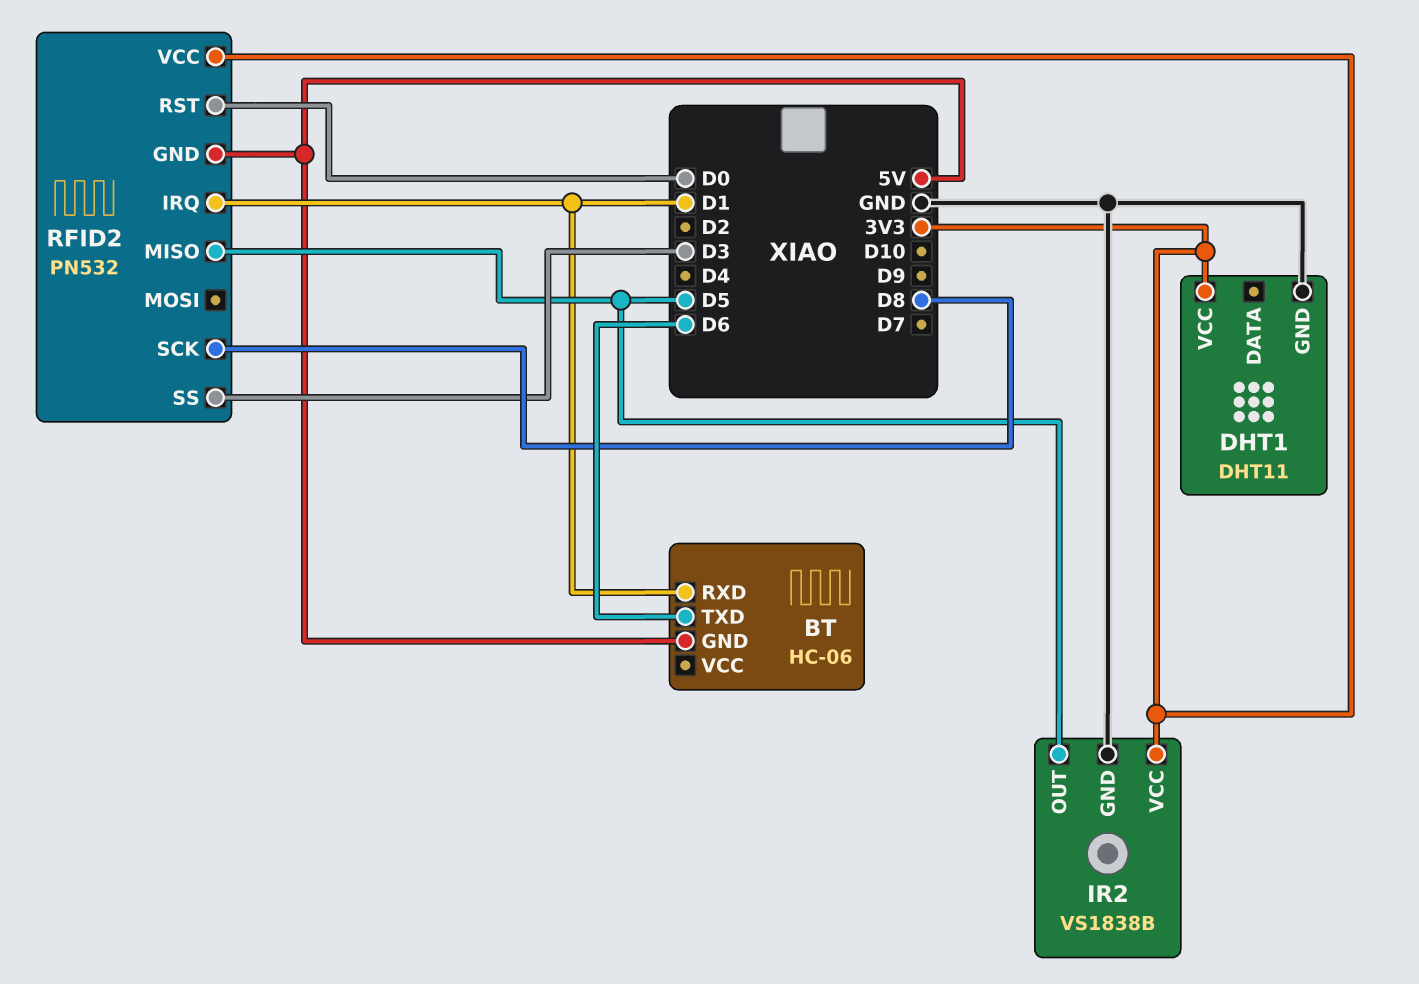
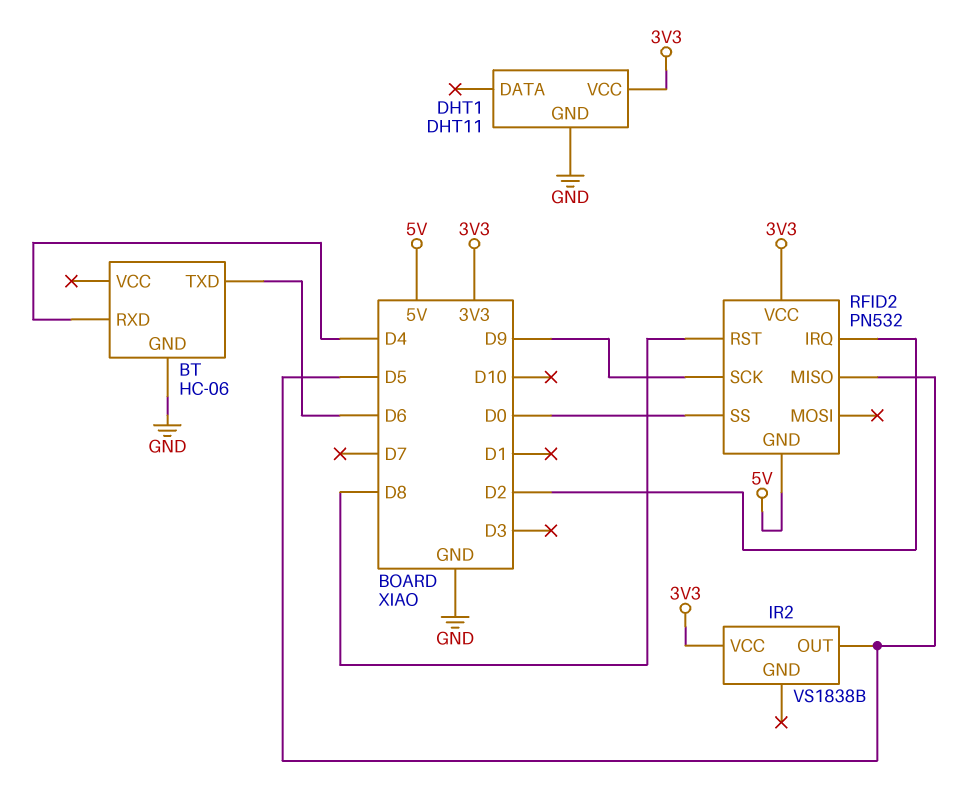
BT pin GND: 5V -> GND
BT pin RXD: D1 -> D4
IR2 pin GND: GND -> none
RFID2 pin IRQ: D1 -> D2
RFID2 pin RST: D0 -> D8
RFID2 pin SCK: D8 -> D9
RFID2 pin SS: D3 -> D0

